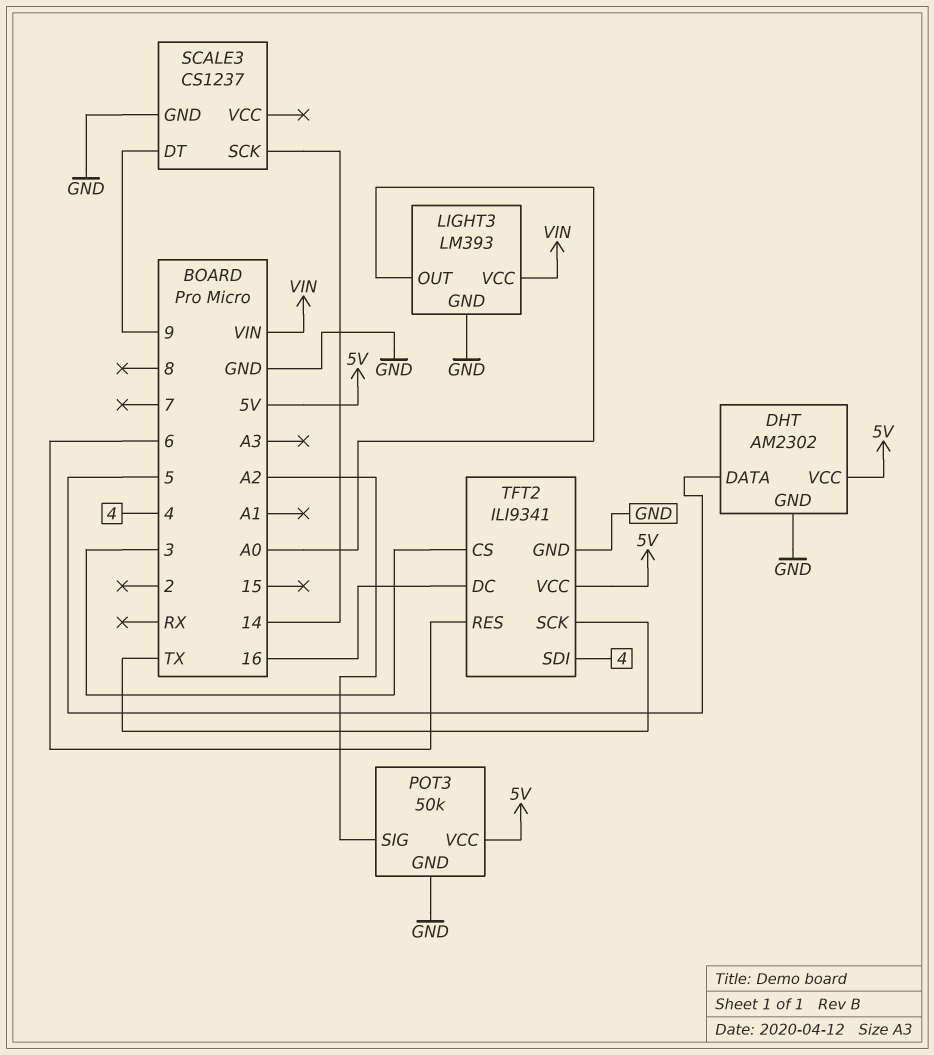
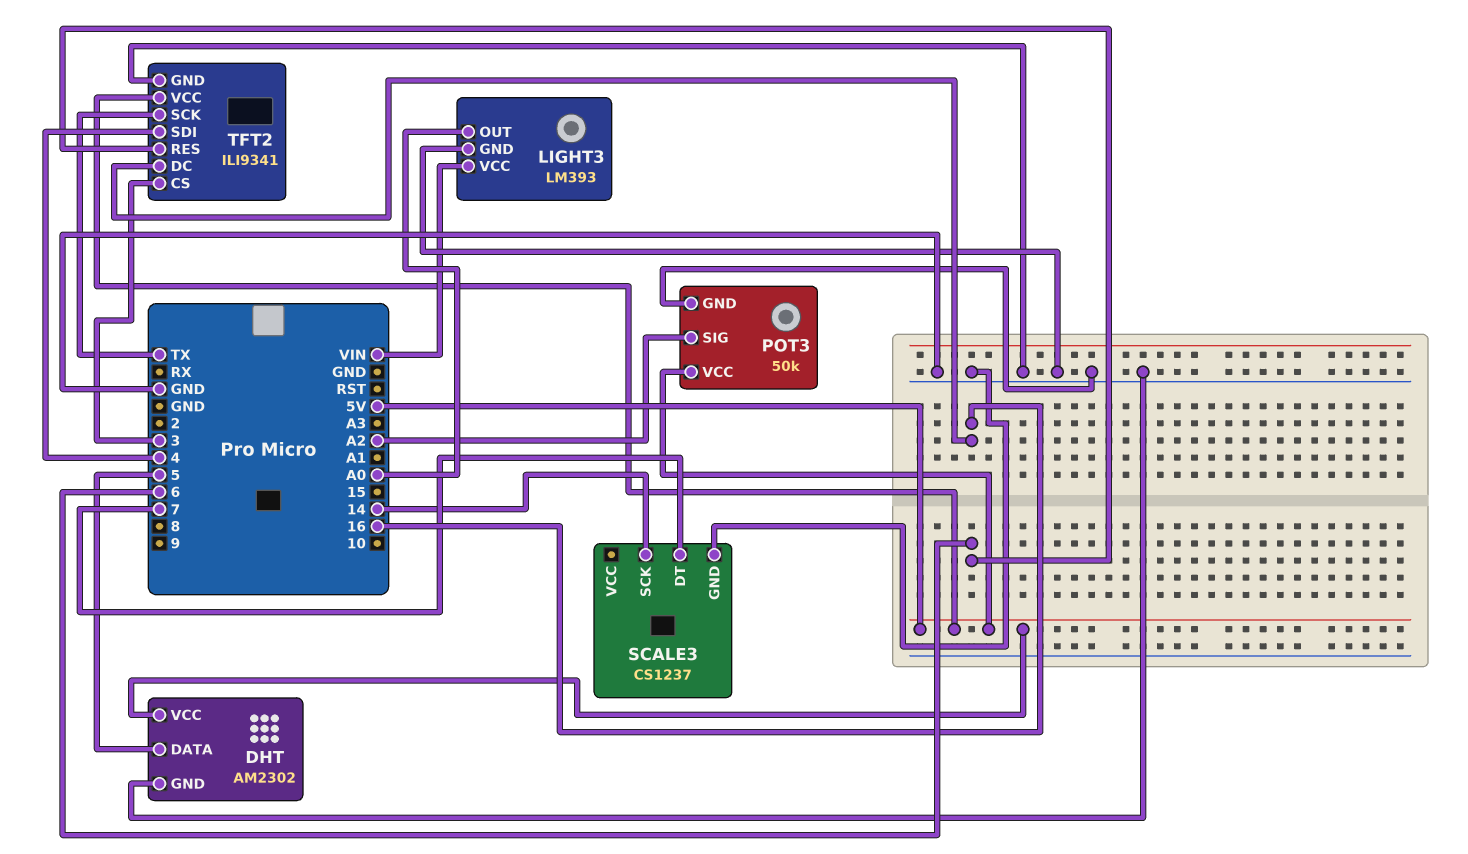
SCALE3 pin DT: 9 -> 7

